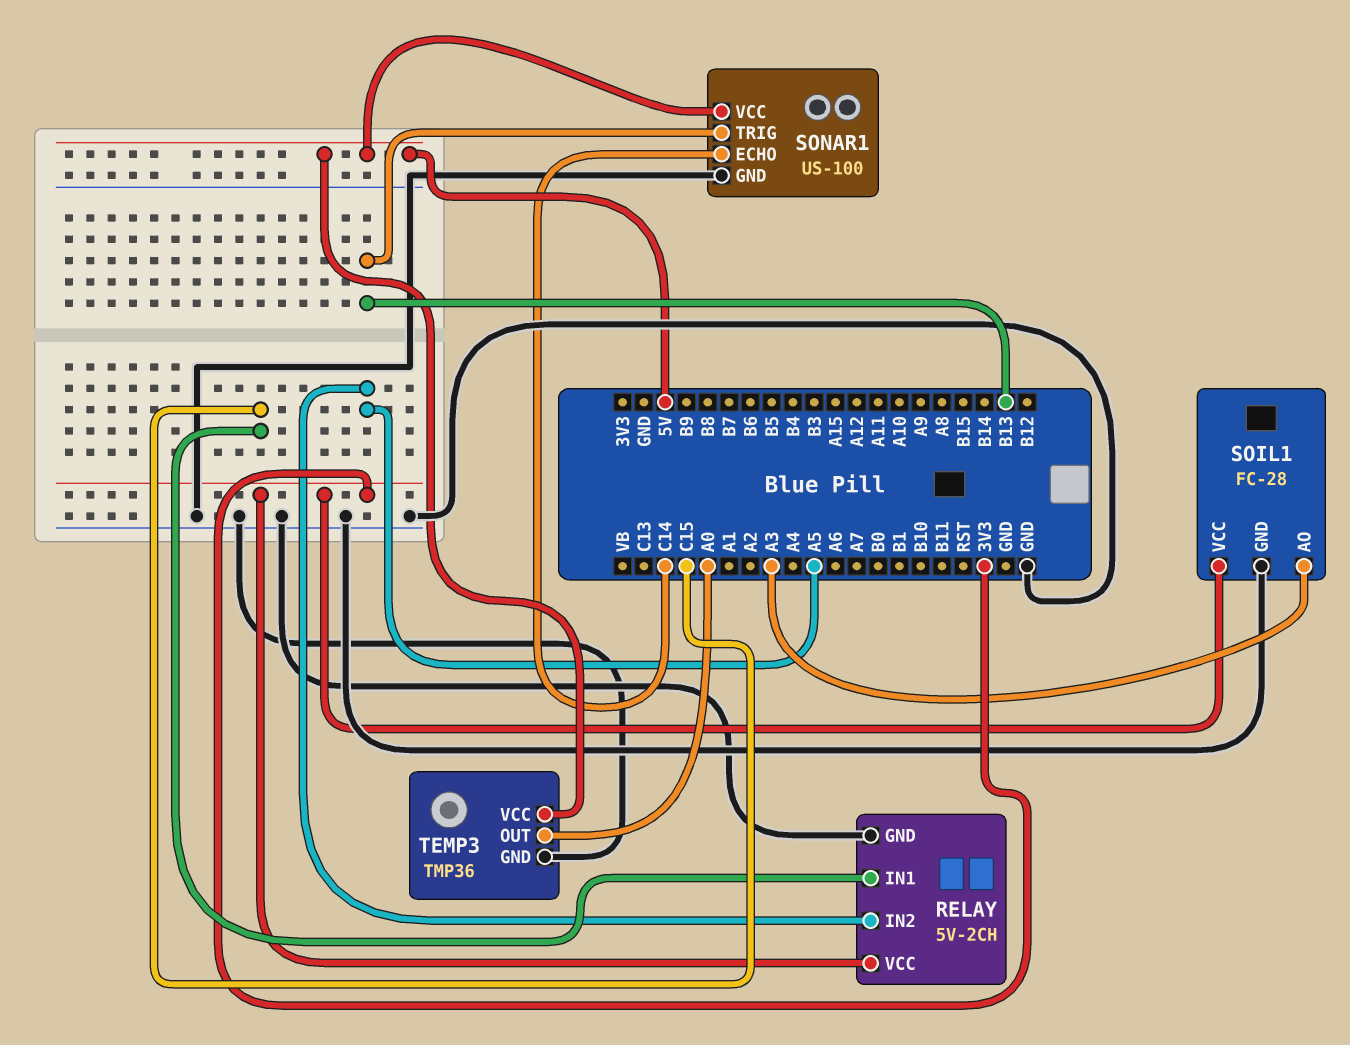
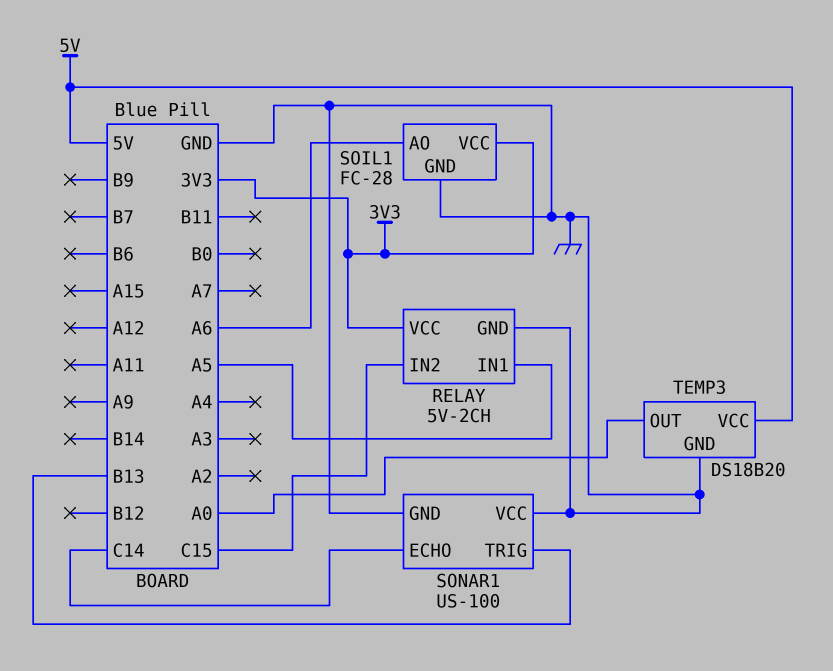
RELAY pin IN1: C15 -> A5
RELAY pin IN2: A5 -> C15
SOIL1 pin AO: A3 -> A6
SONAR1 pin VCC: 5V -> GND
TEMP3: TMP36 -> DS18B20

